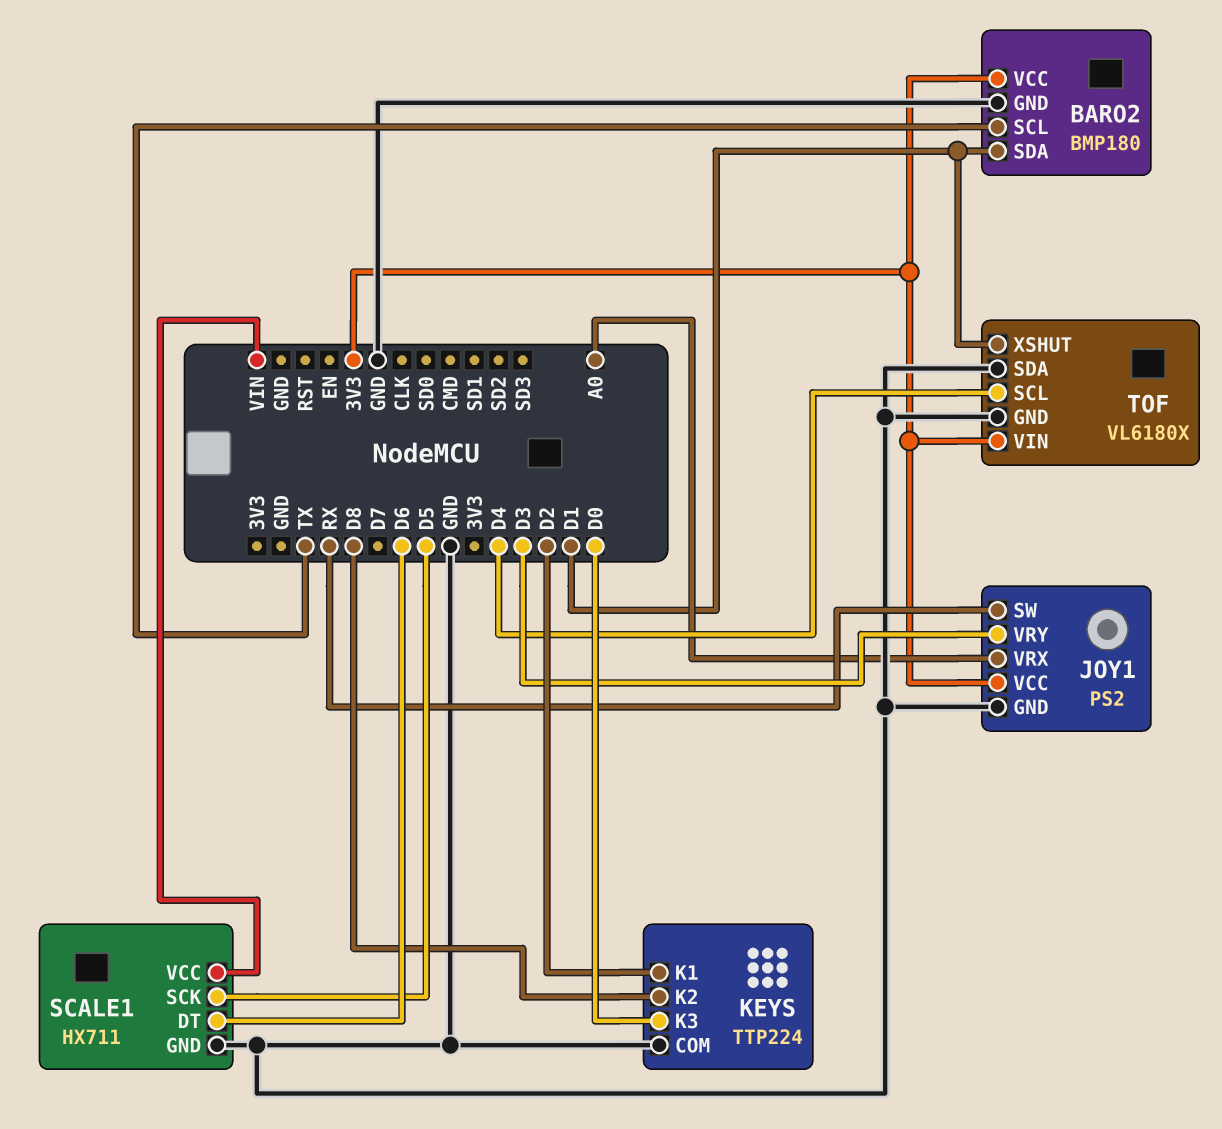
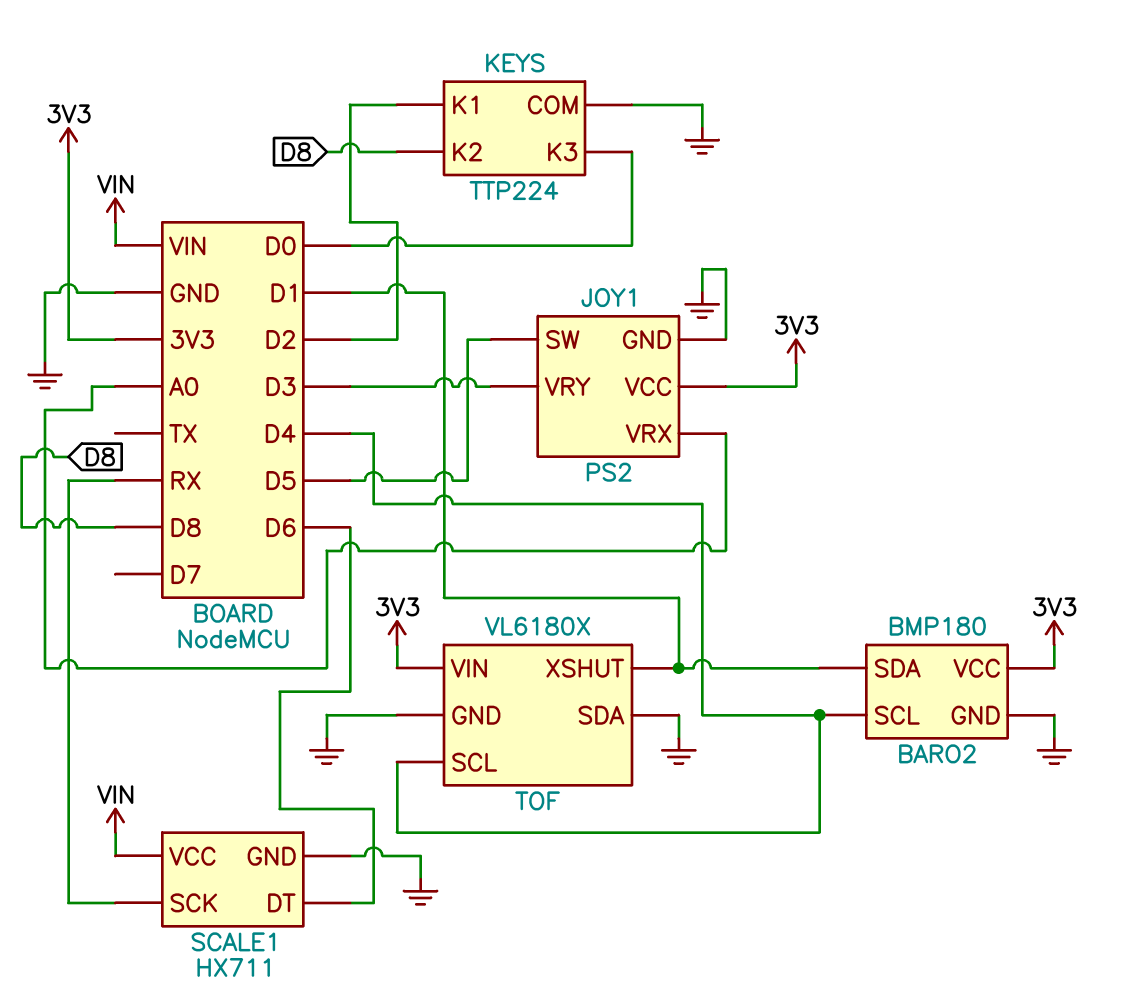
BARO2 pin SCL: TX -> D4
JOY1 pin SW: RX -> D5
SCALE1 pin SCK: D5 -> RX

